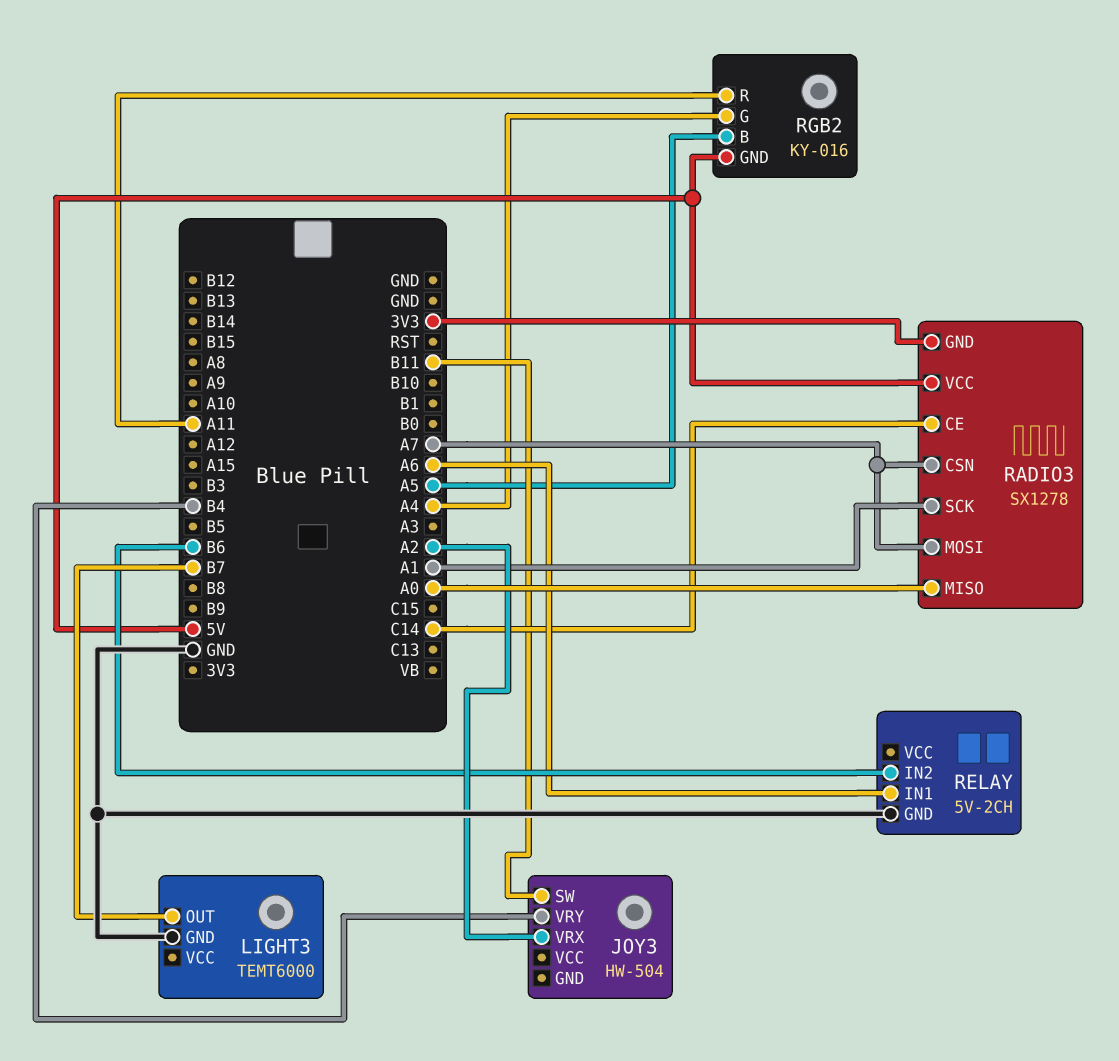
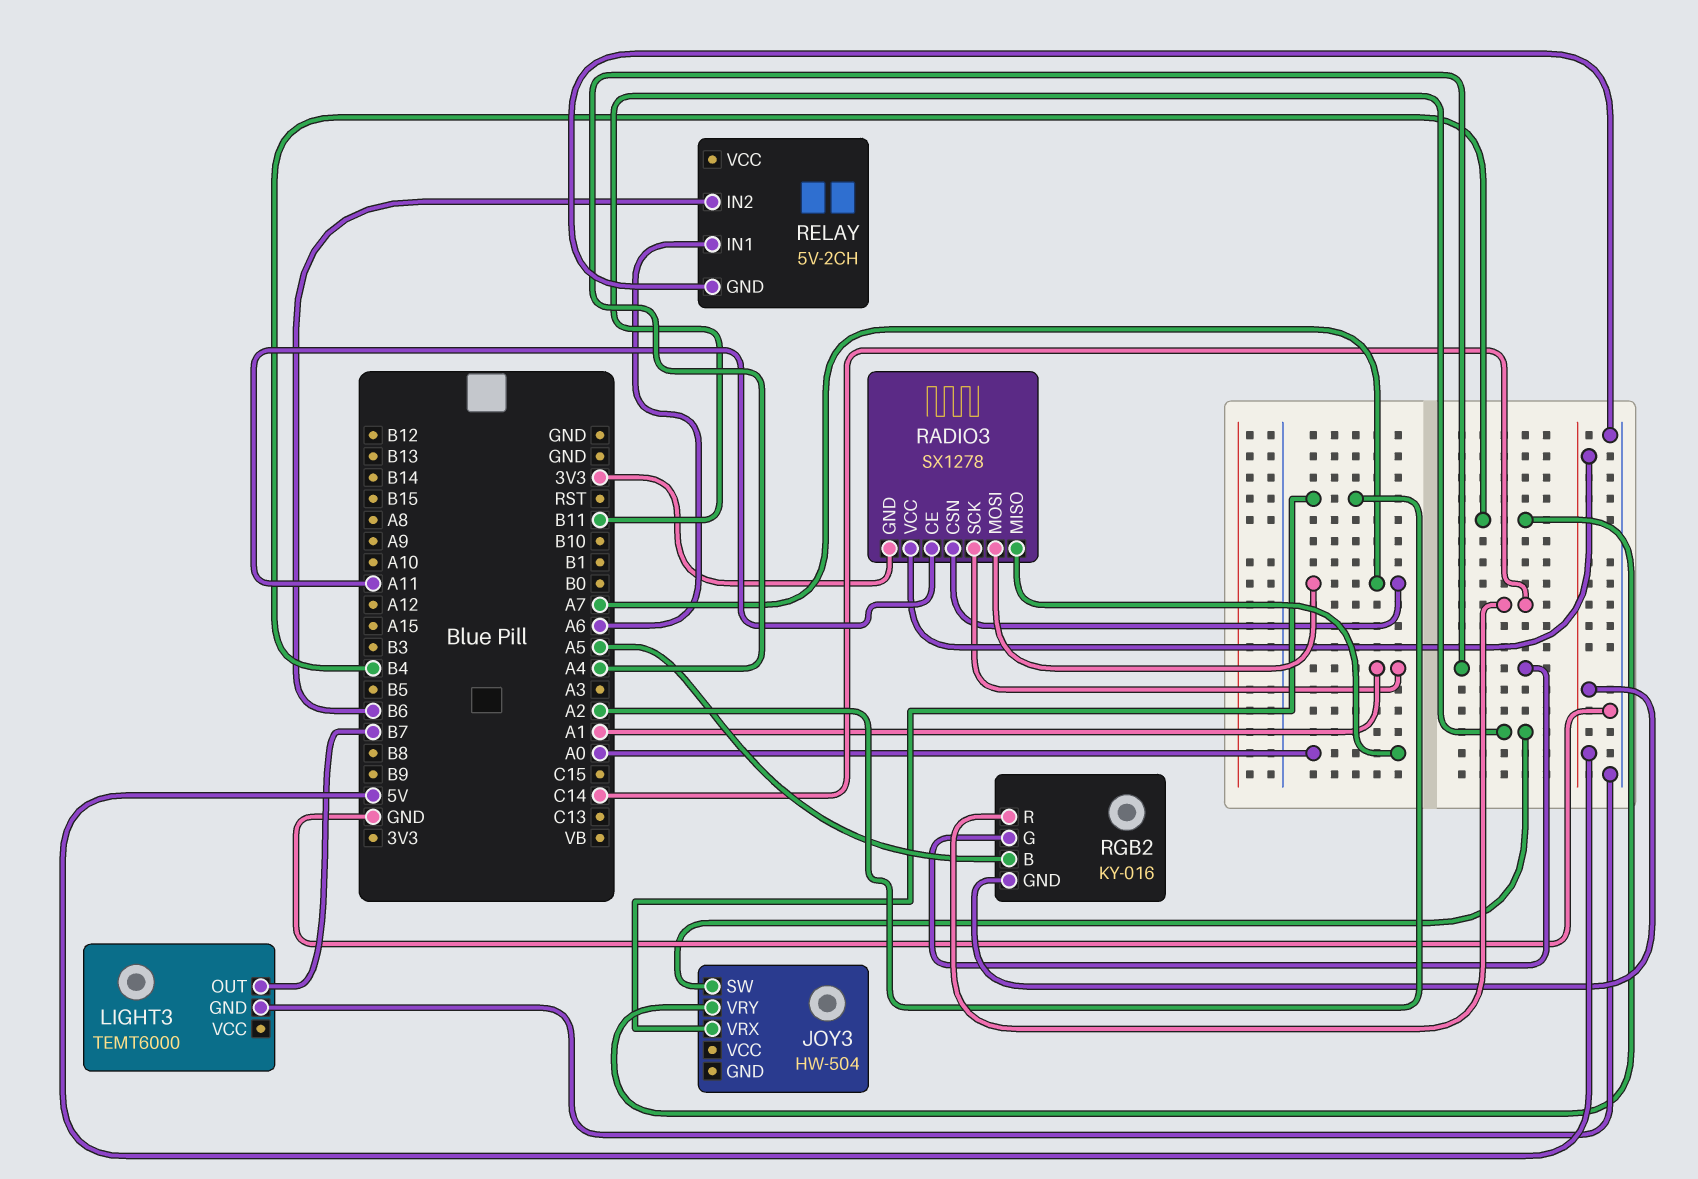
RADIO3 pin CE: C14 -> A11
RGB2 pin R: A11 -> C14

